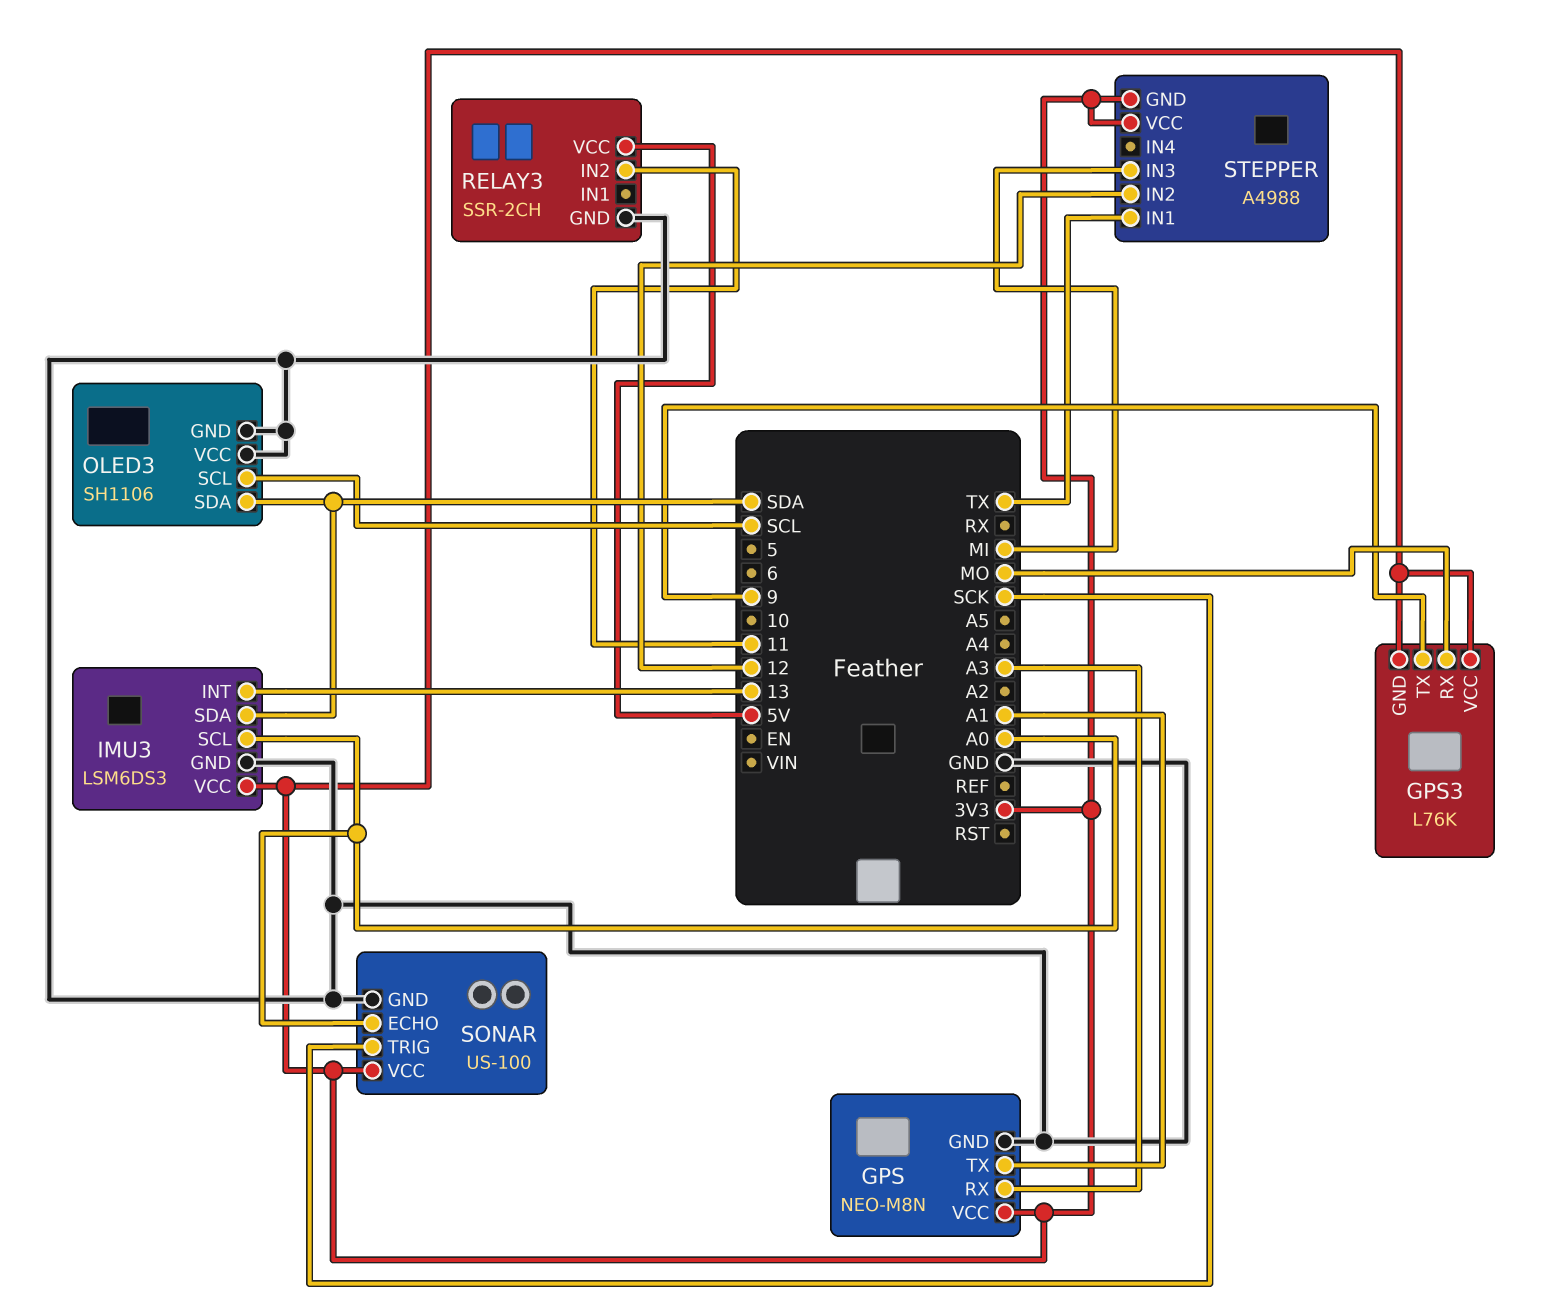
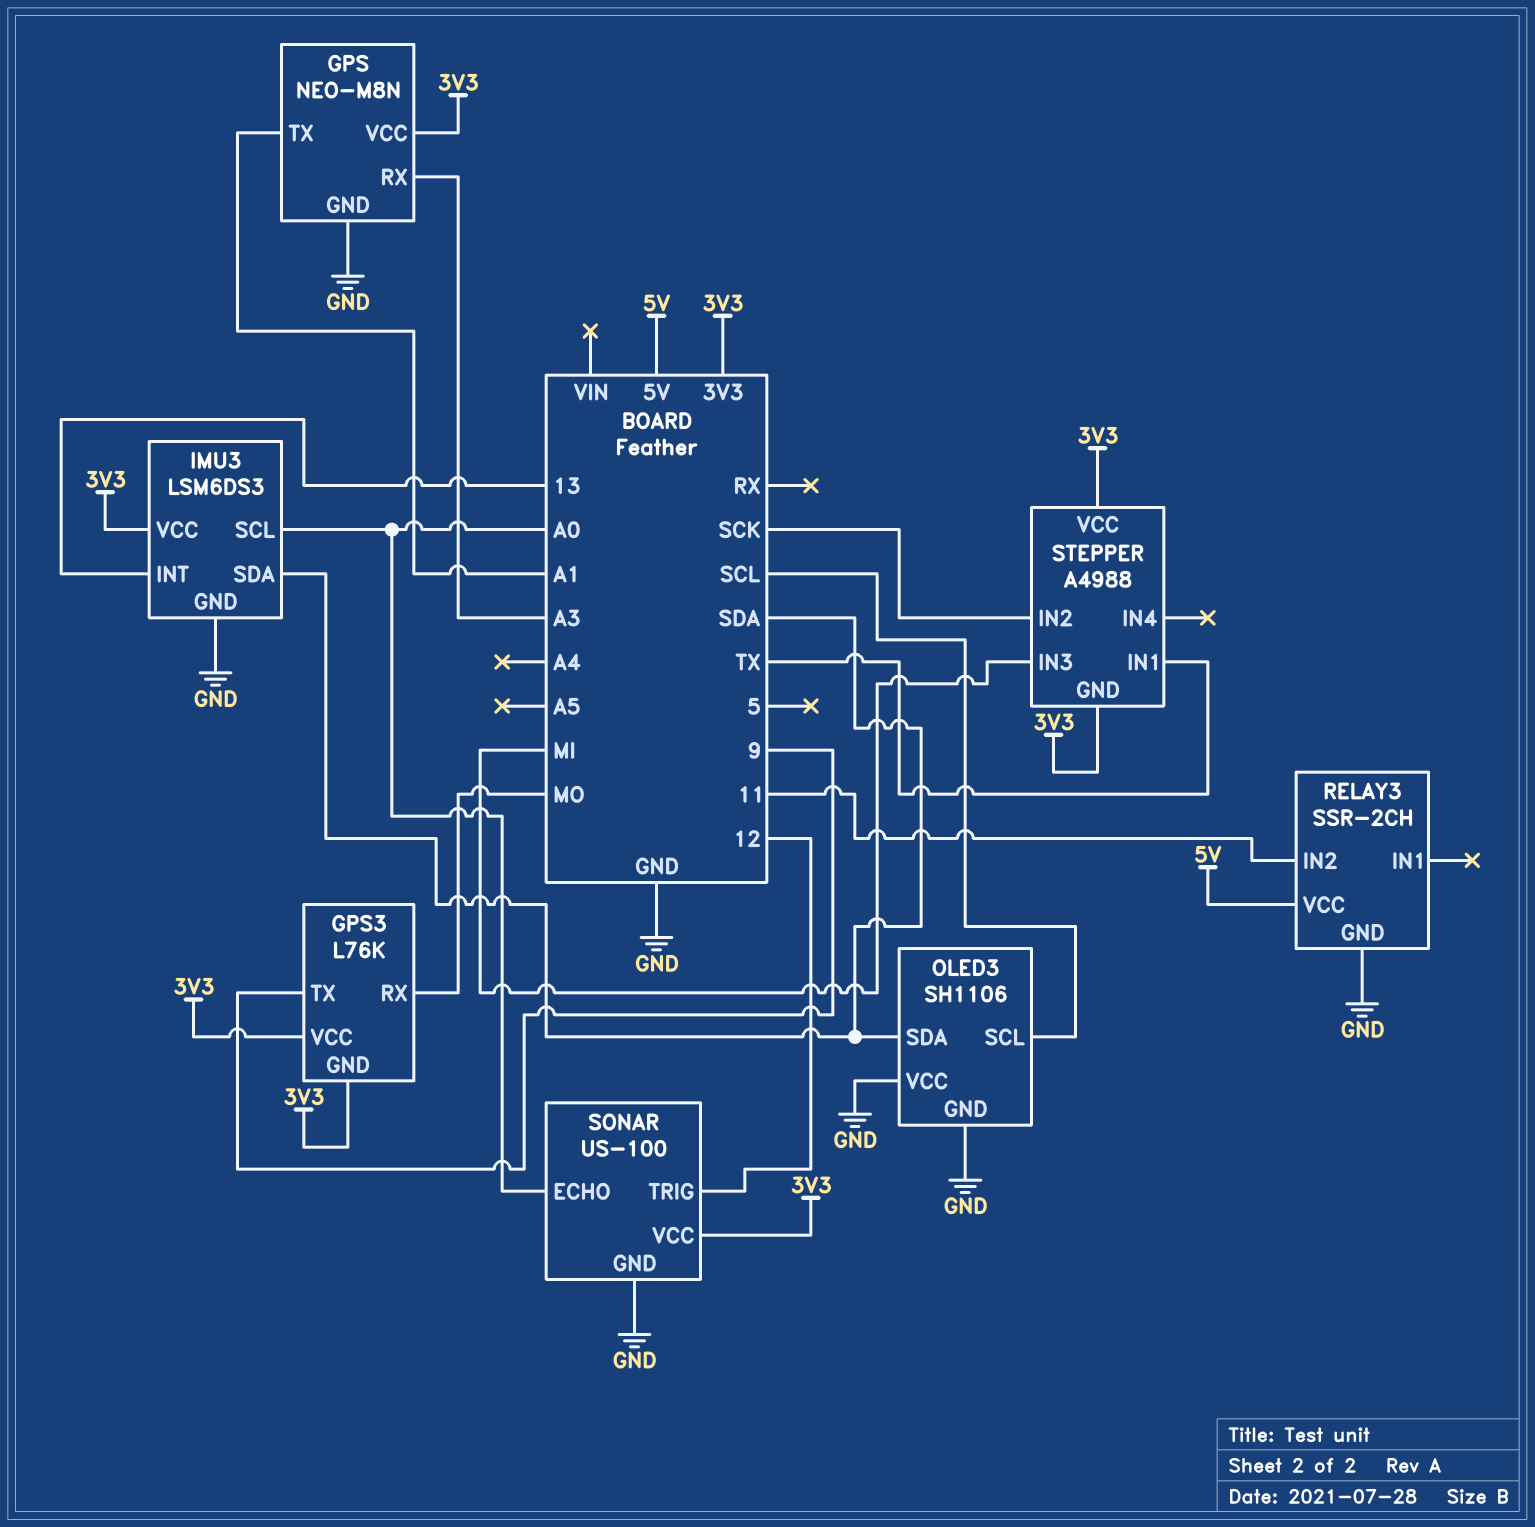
SONAR pin TRIG: SCK -> 12
STEPPER pin IN2: 12 -> SCK

